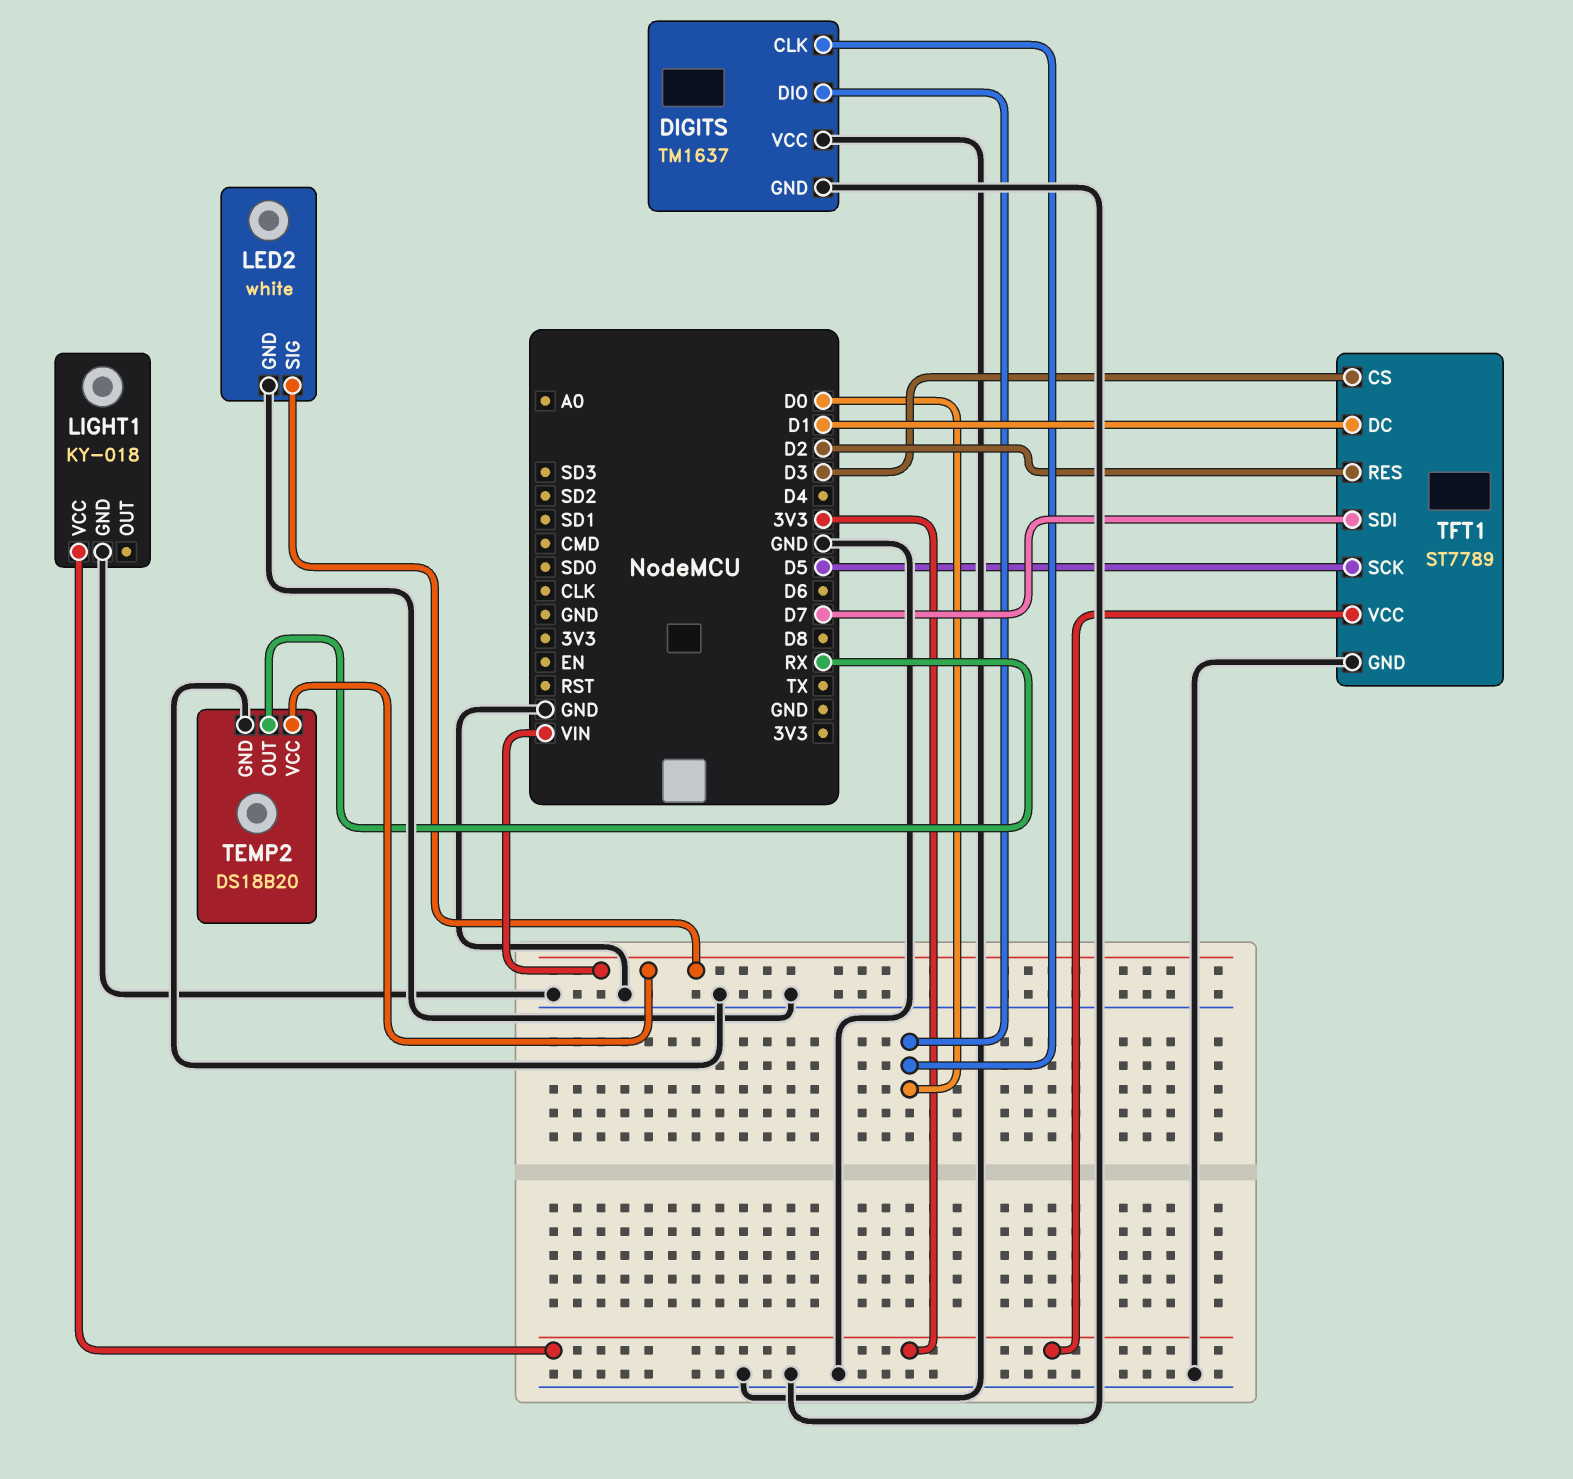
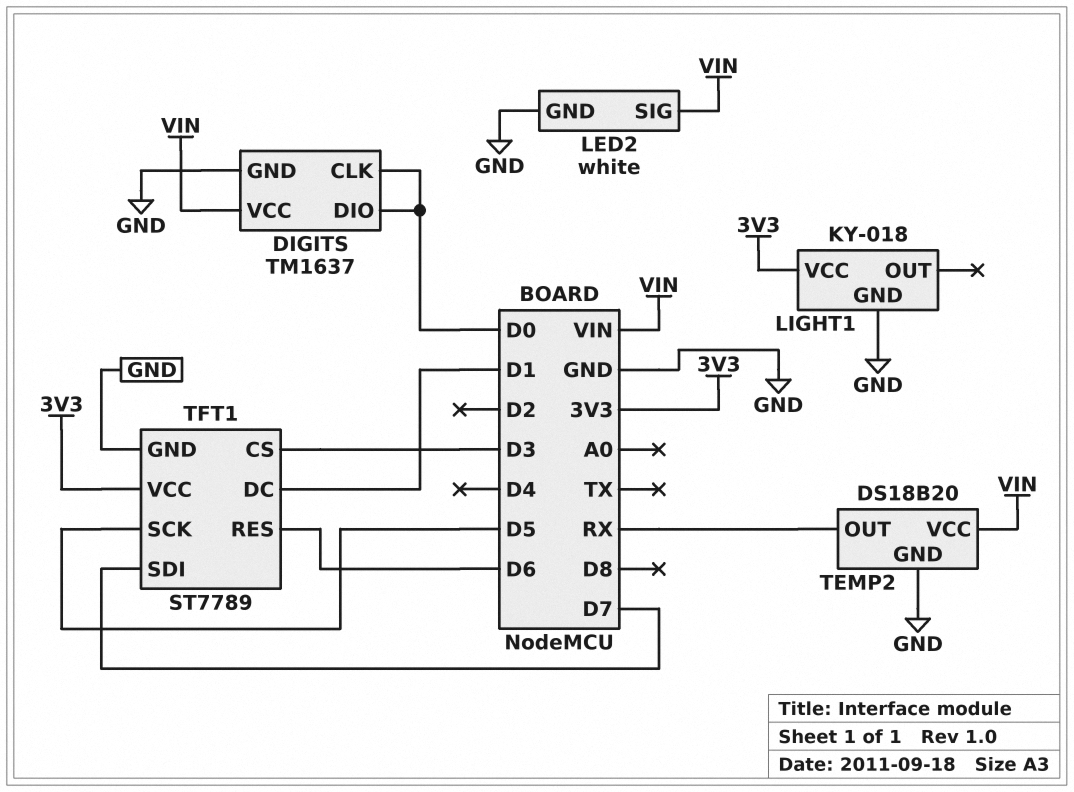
DIGITS pin VCC: GND -> VIN
TFT1 pin RES: D2 -> D6

